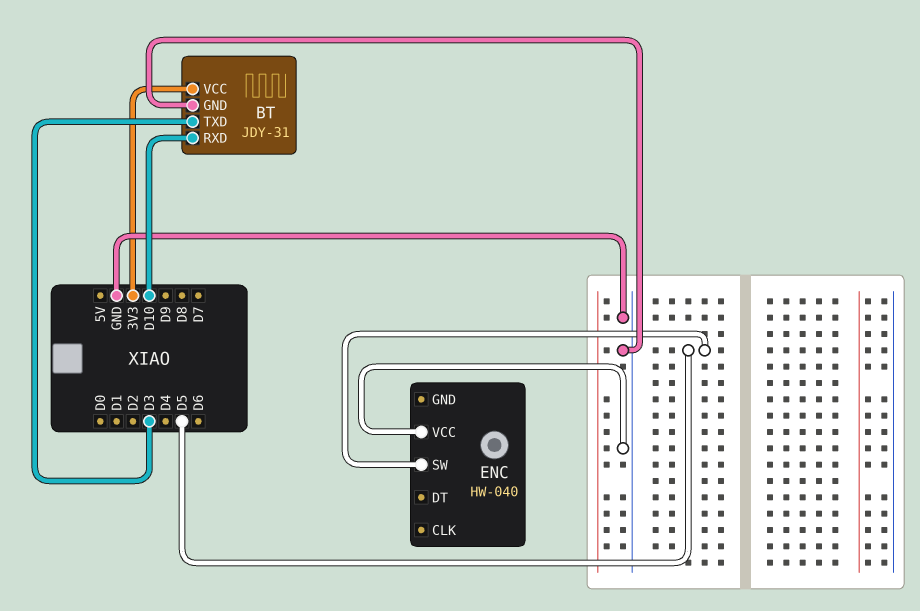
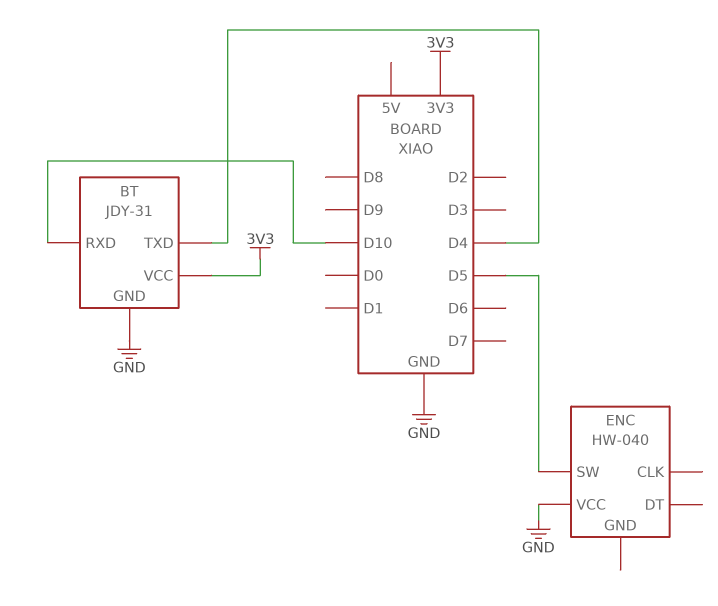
BT pin TXD: D3 -> D4

